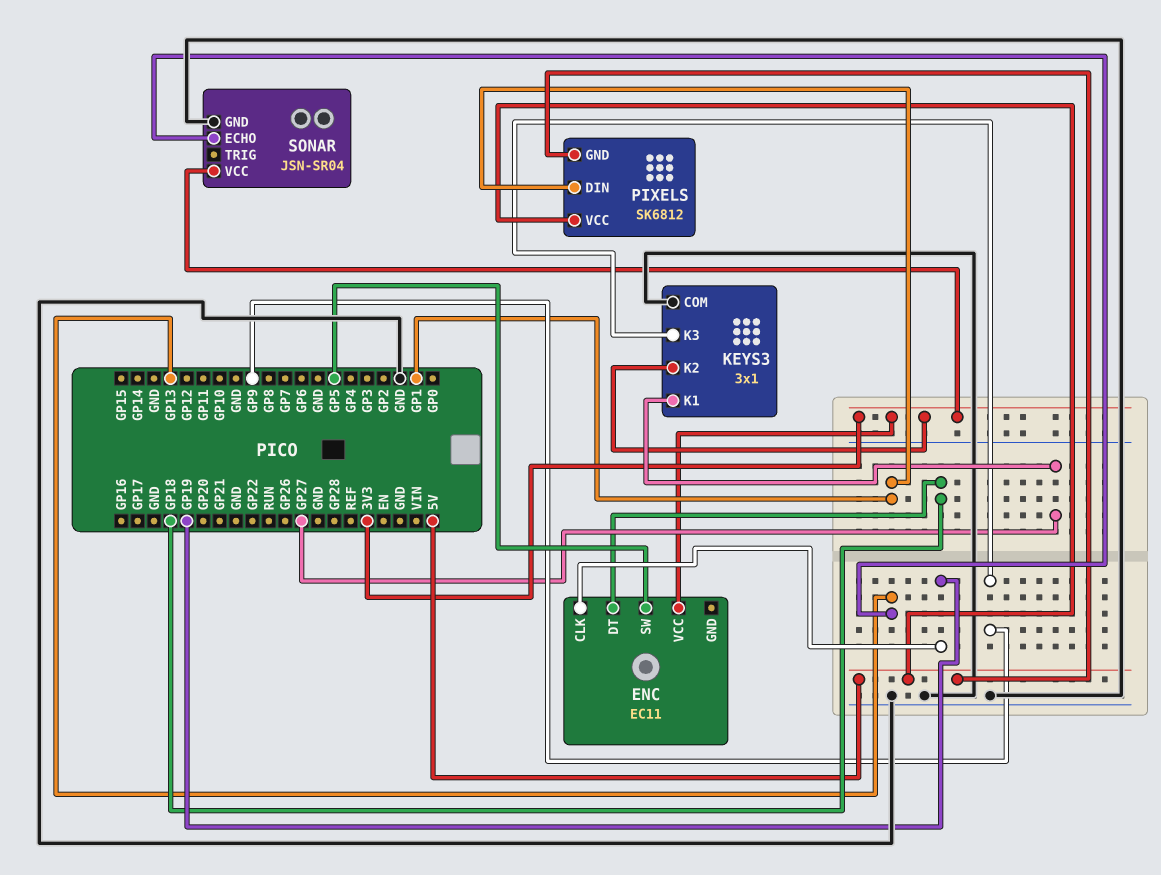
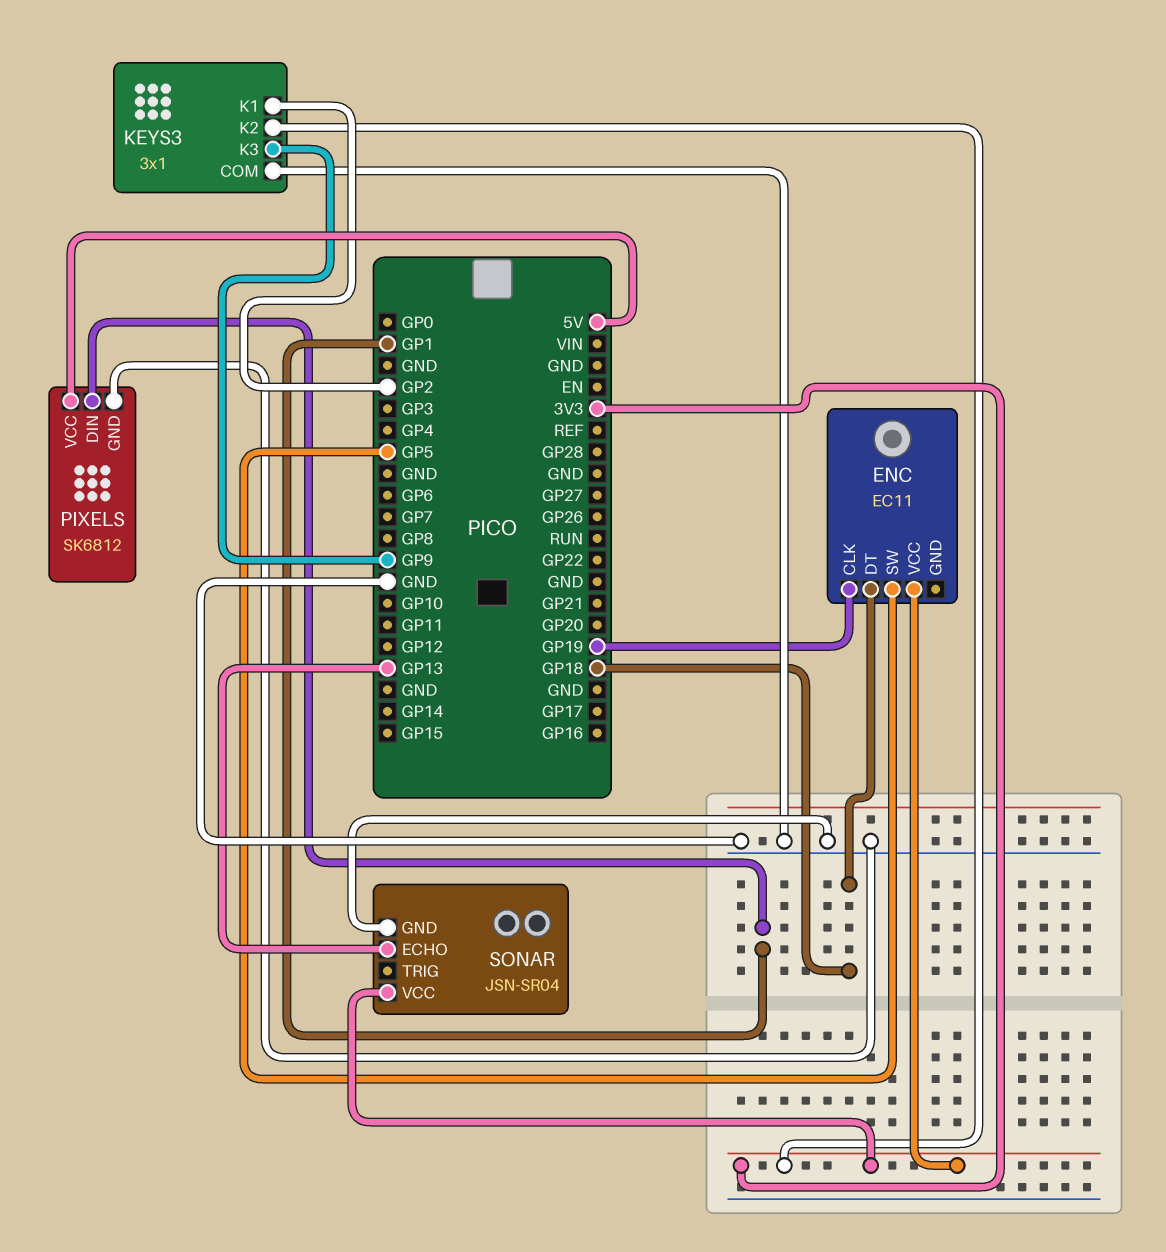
KEYS3 pin K1: GP27 -> GP2
PIXELS pin GND: 5V -> GND

